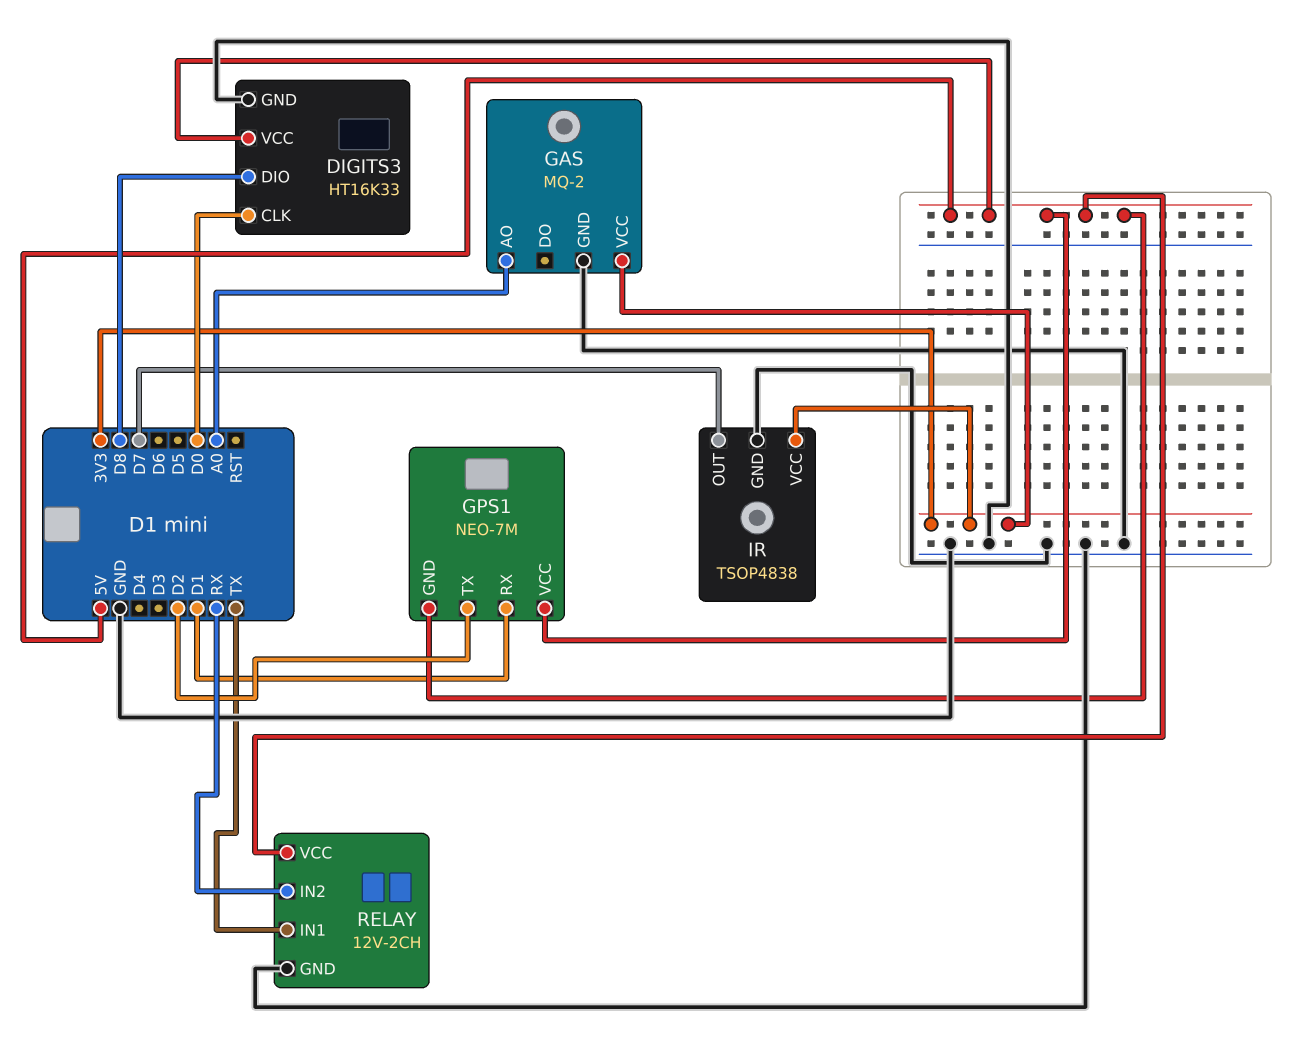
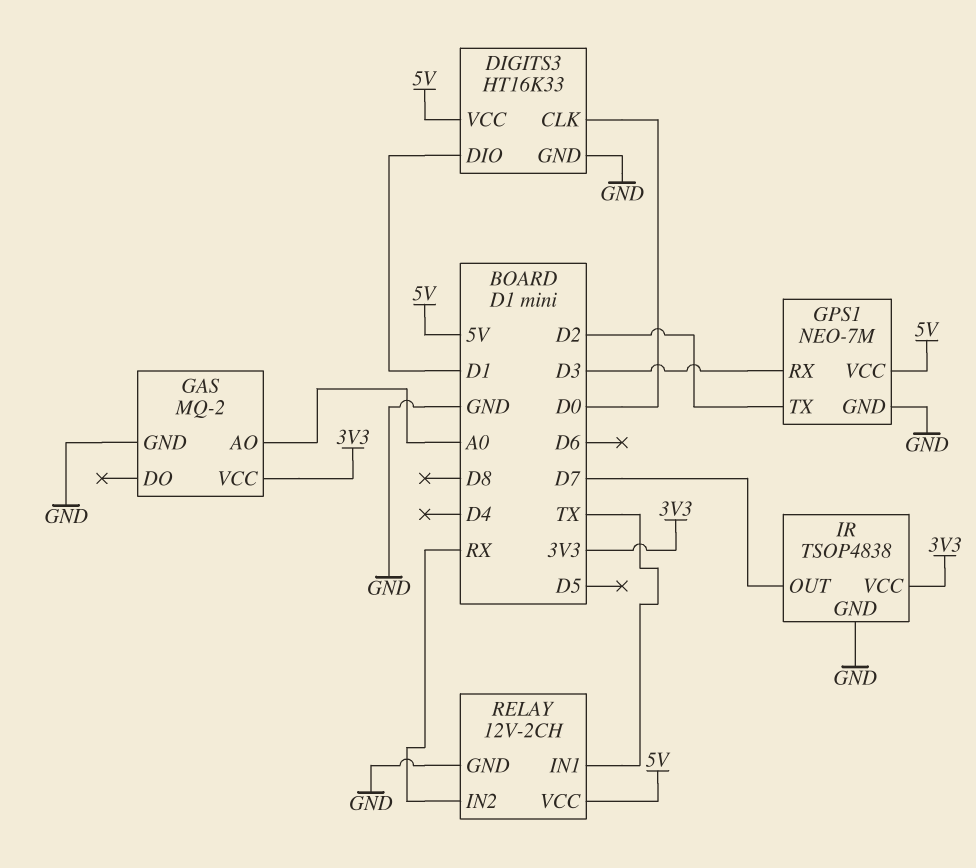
DIGITS3 pin DIO: D8 -> D1
GPS1 pin GND: 5V -> GND
GPS1 pin RX: D1 -> D3

